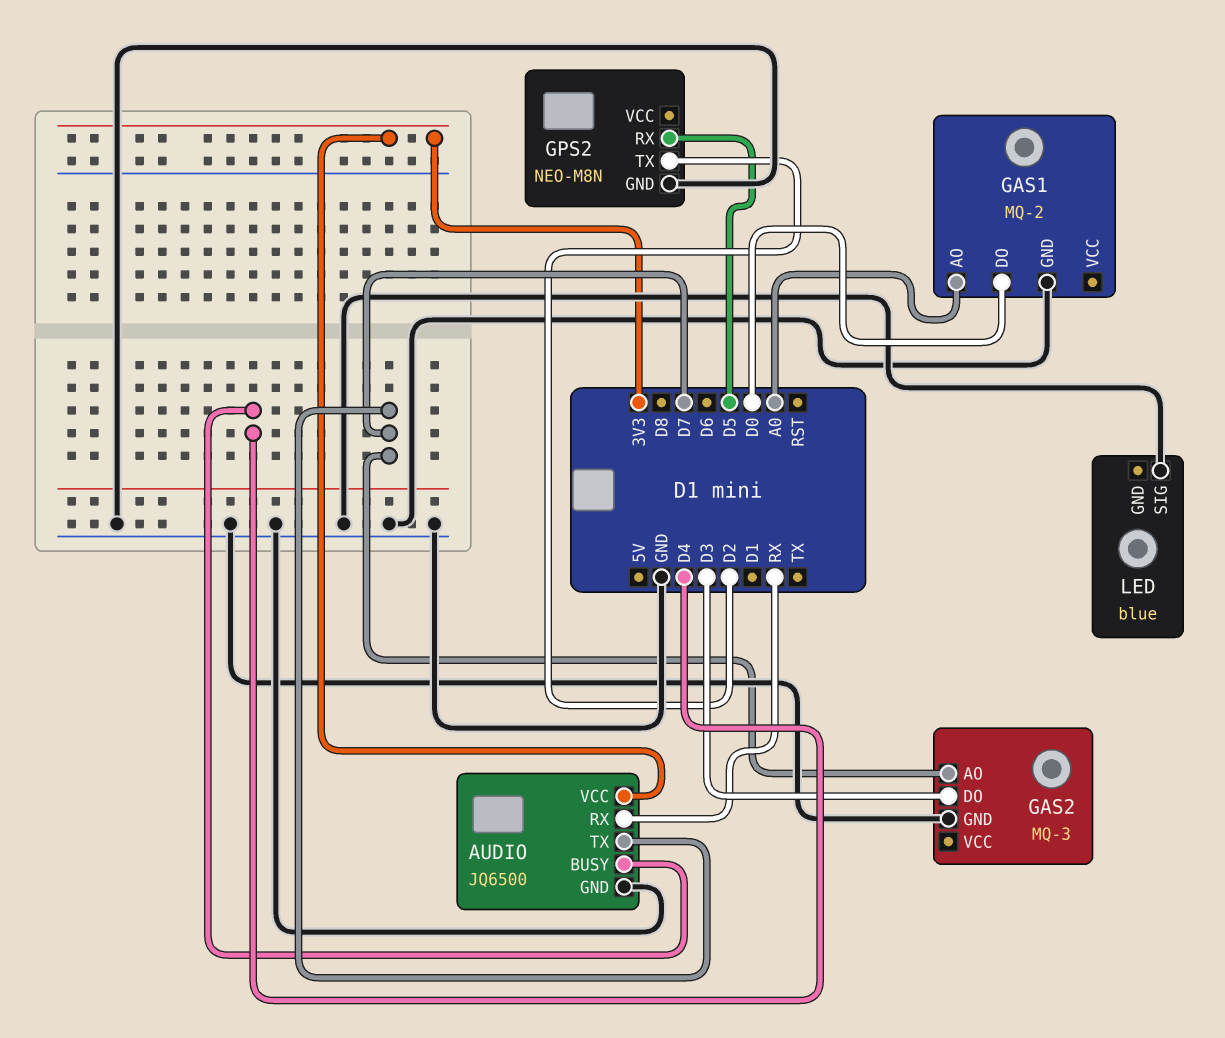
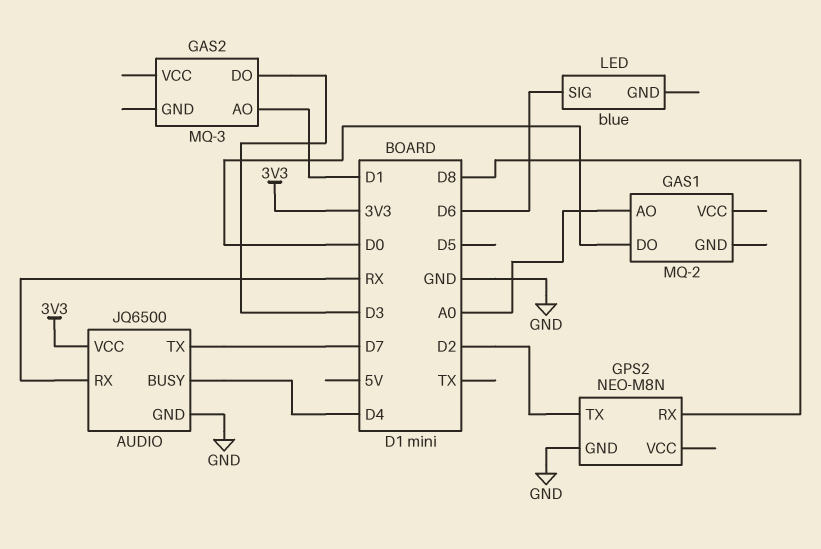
GAS1 pin GND: GND -> none
GAS2 pin AO: D7 -> D1
GAS2 pin GND: GND -> none
GPS2 pin RX: D5 -> D8
LED pin SIG: GND -> D6

